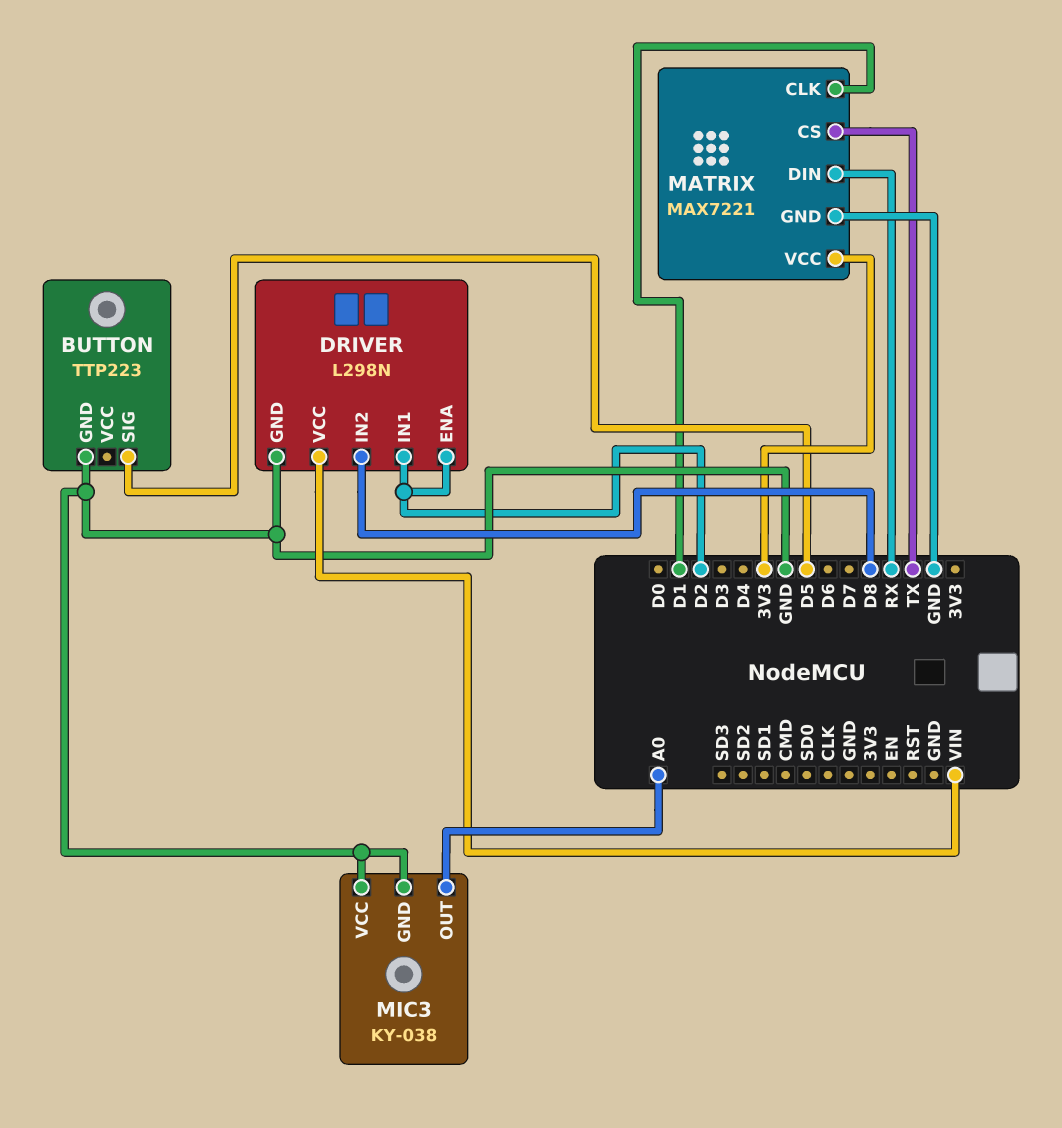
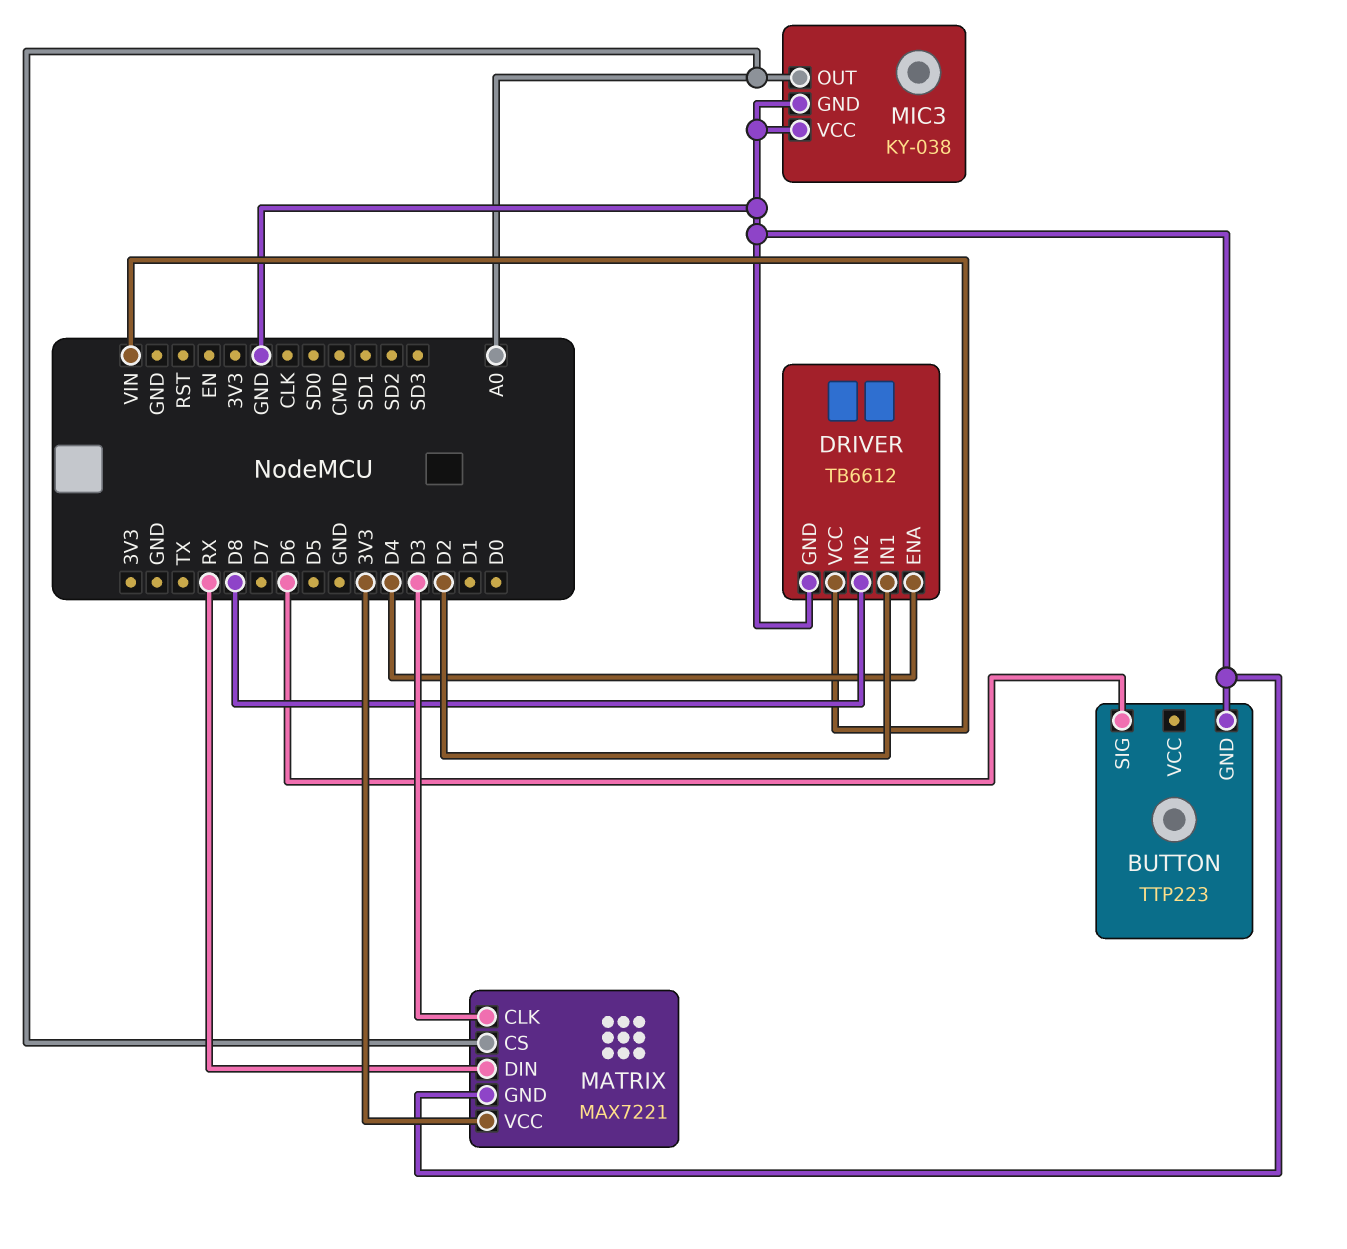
BUTTON pin SIG: D5 -> D6
DRIVER: L298N -> TB6612
DRIVER pin ENA: D2 -> D4
MATRIX pin CLK: D1 -> D3
MATRIX pin CS: TX -> A0

